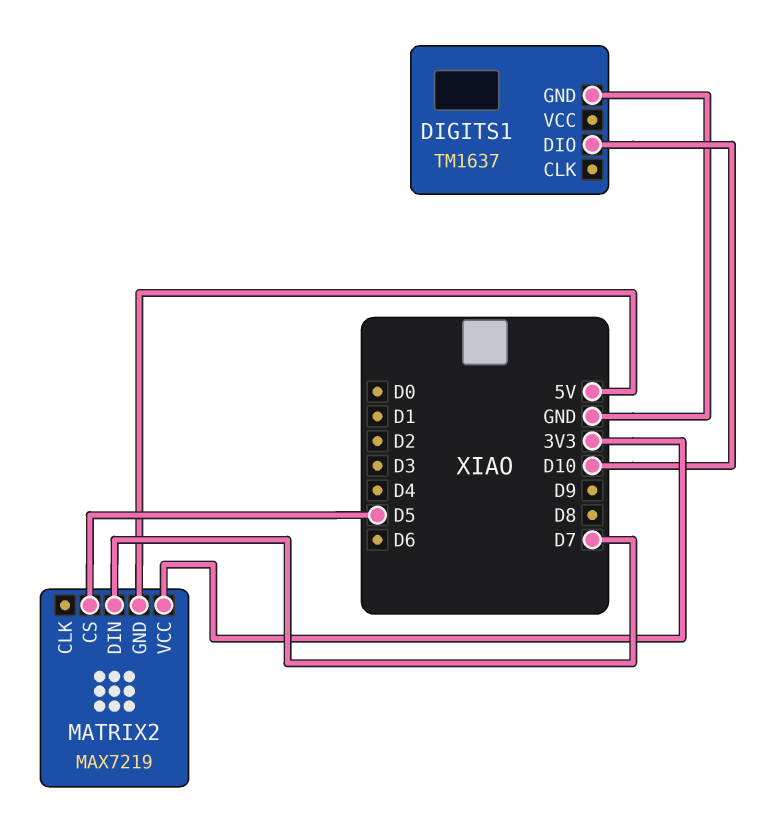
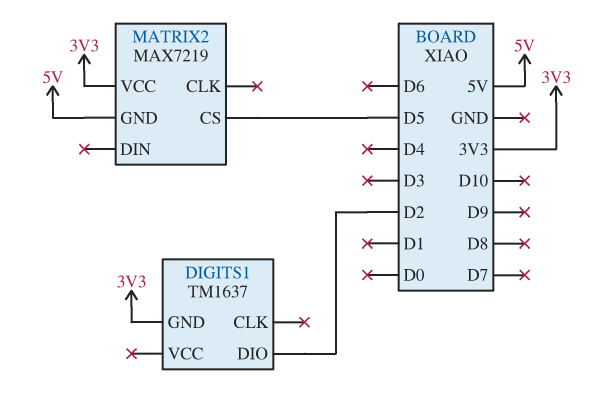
DIGITS1 pin DIO: D10 -> D2
DIGITS1 pin GND: GND -> 3V3
MATRIX2 pin DIN: D7 -> none

